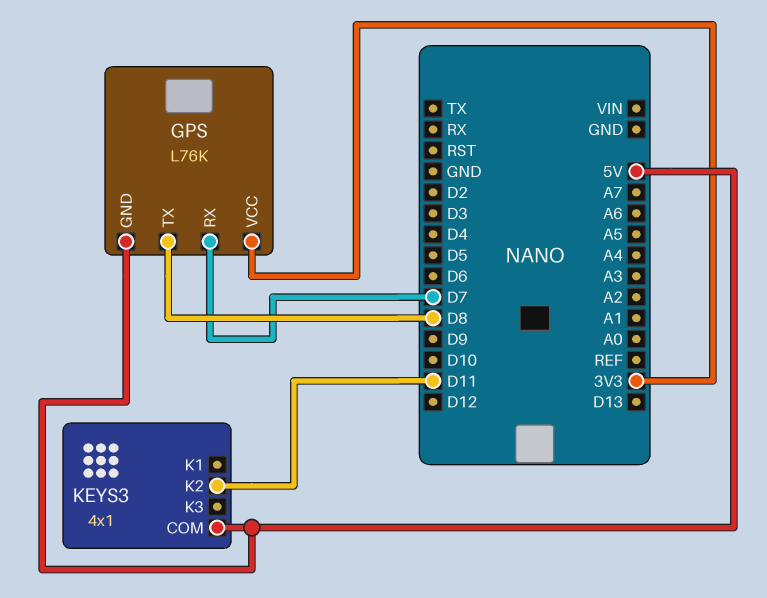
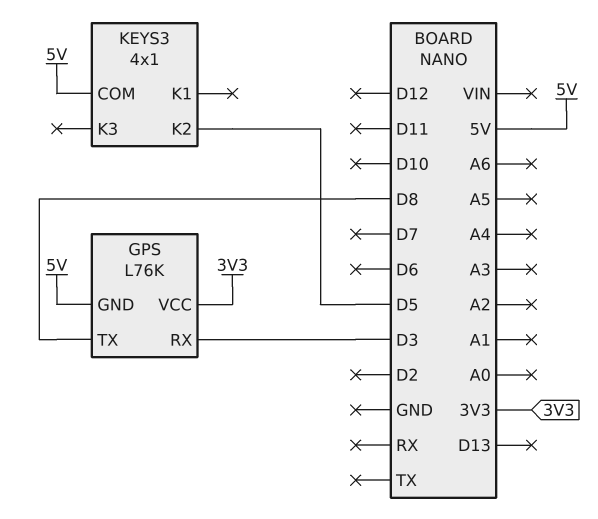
GPS pin RX: D7 -> D3
KEYS3 pin K2: D11 -> D5

